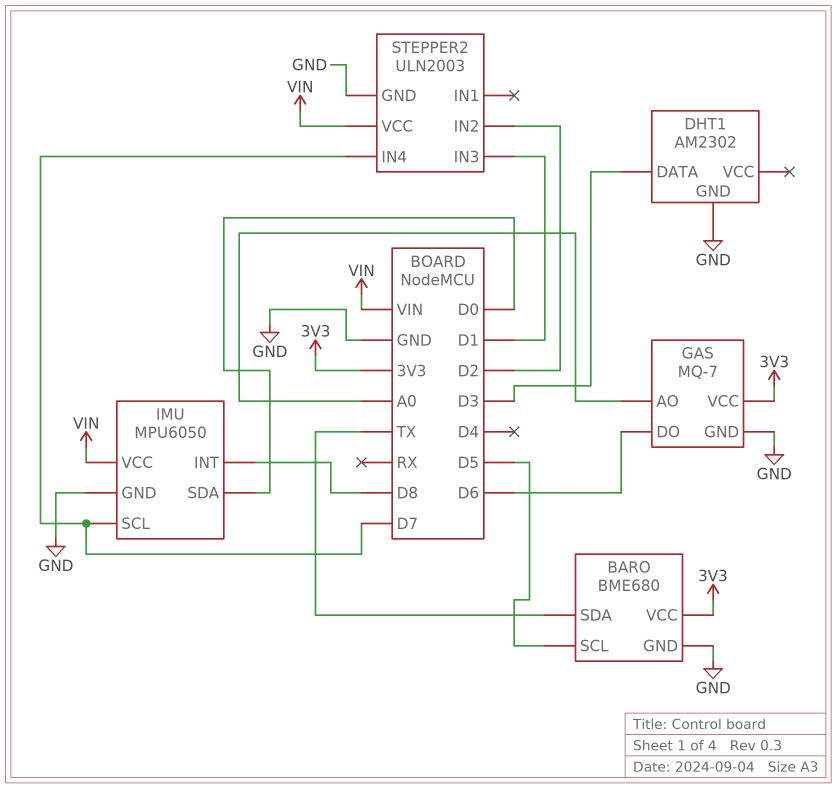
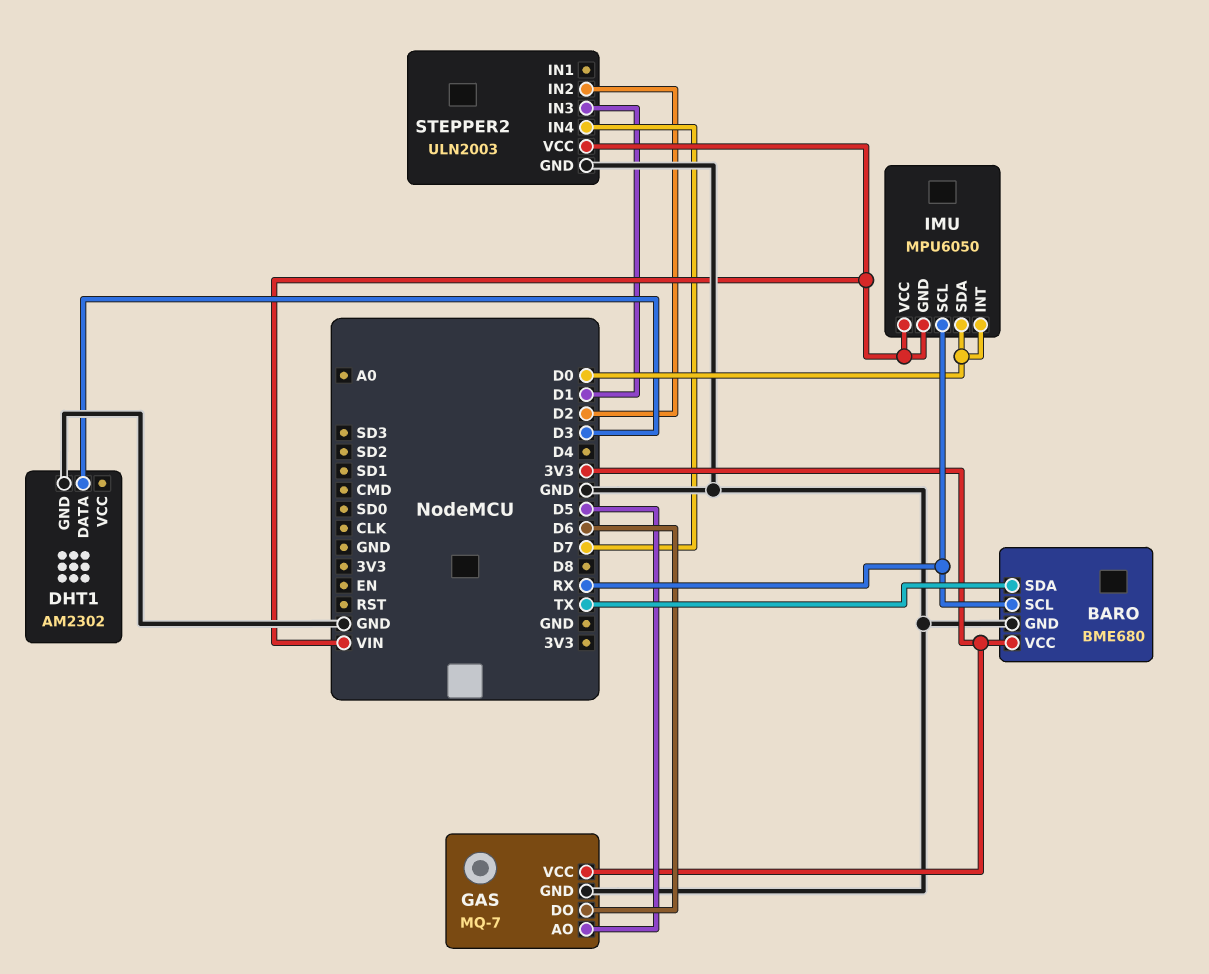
BARO pin SCL: D5 -> RX
GAS pin AO: A0 -> D5
IMU pin GND: GND -> VIN
IMU pin INT: D8 -> D0
IMU pin SCL: D7 -> RX

